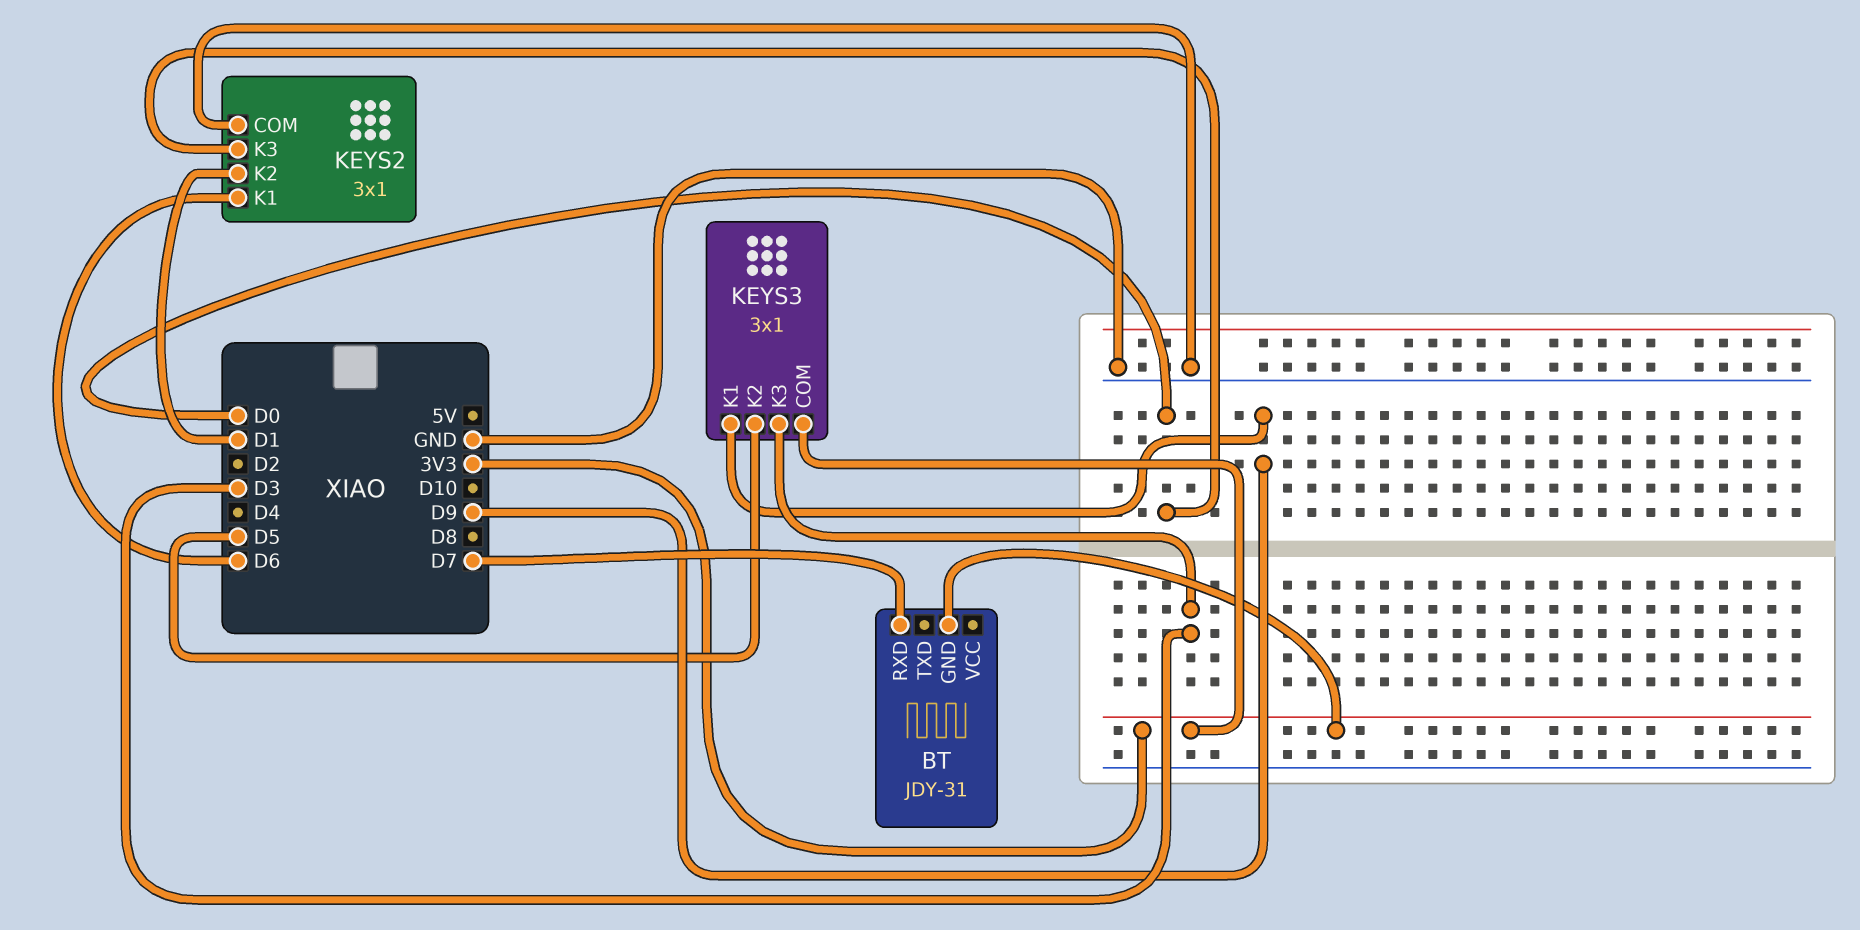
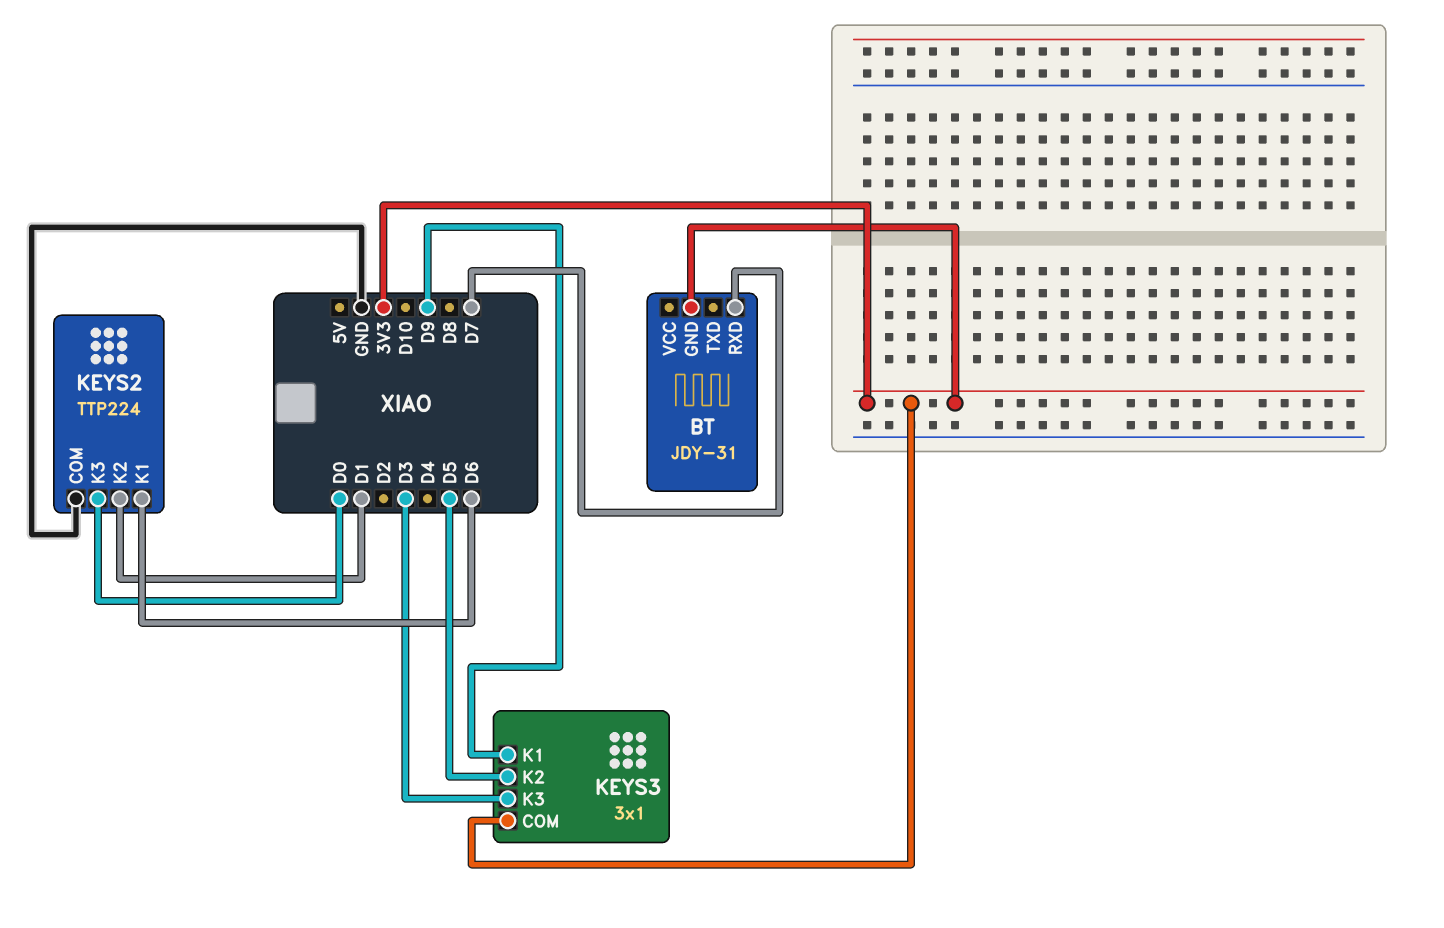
KEYS2: 3x1 -> TTP224

